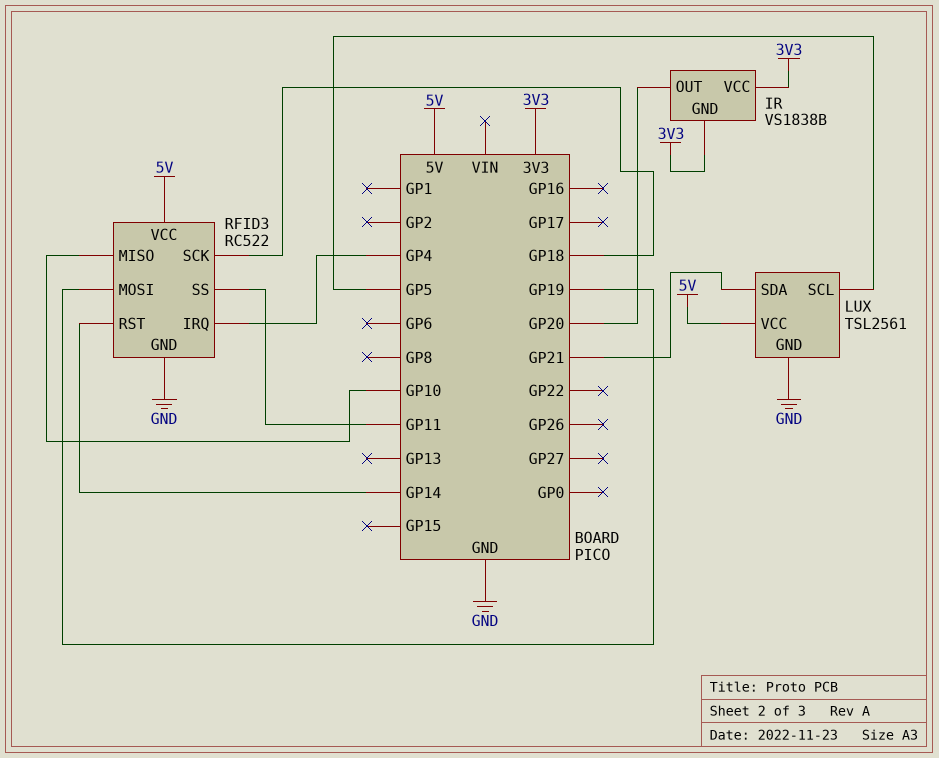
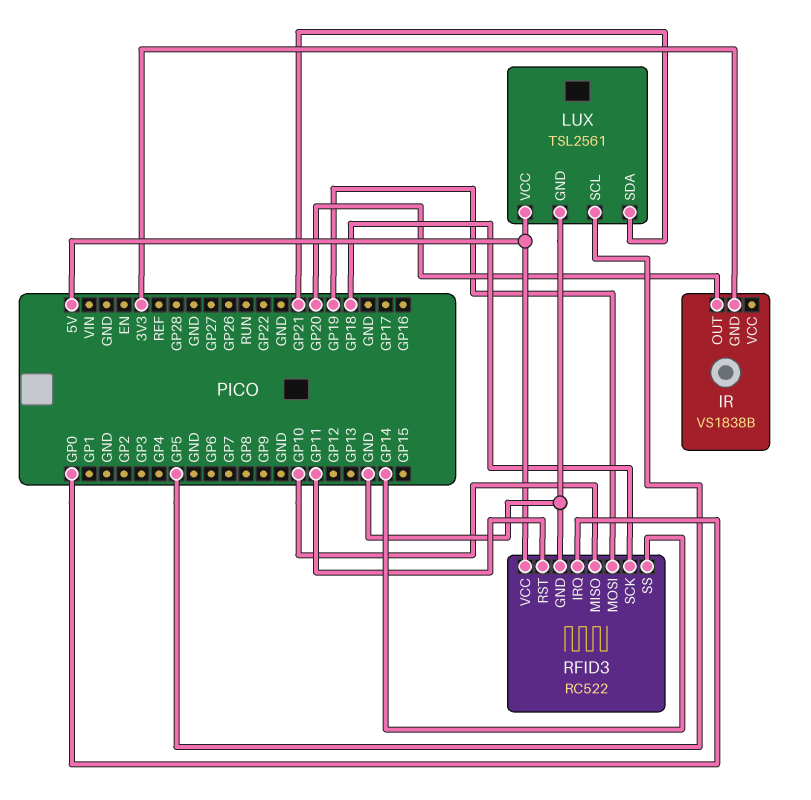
IR pin VCC: 3V3 -> none
RFID3 pin IRQ: GP4 -> GP0
RFID3 pin RST: GP14 -> GP11
RFID3 pin SS: GP11 -> GP14

